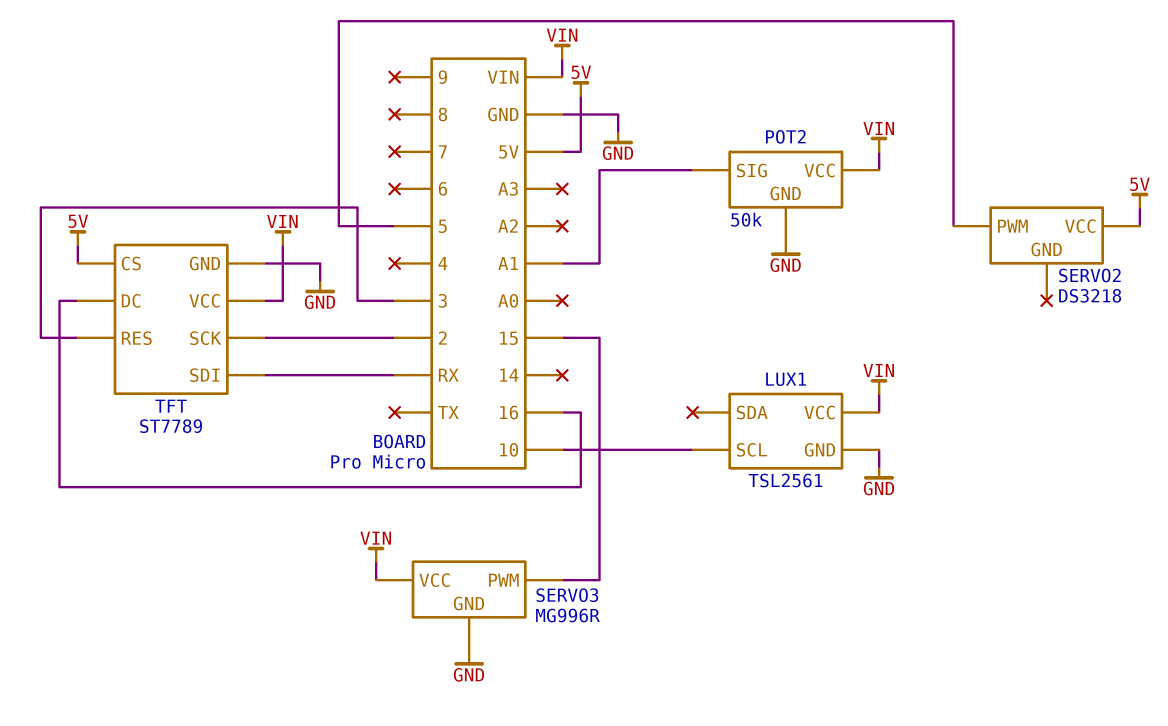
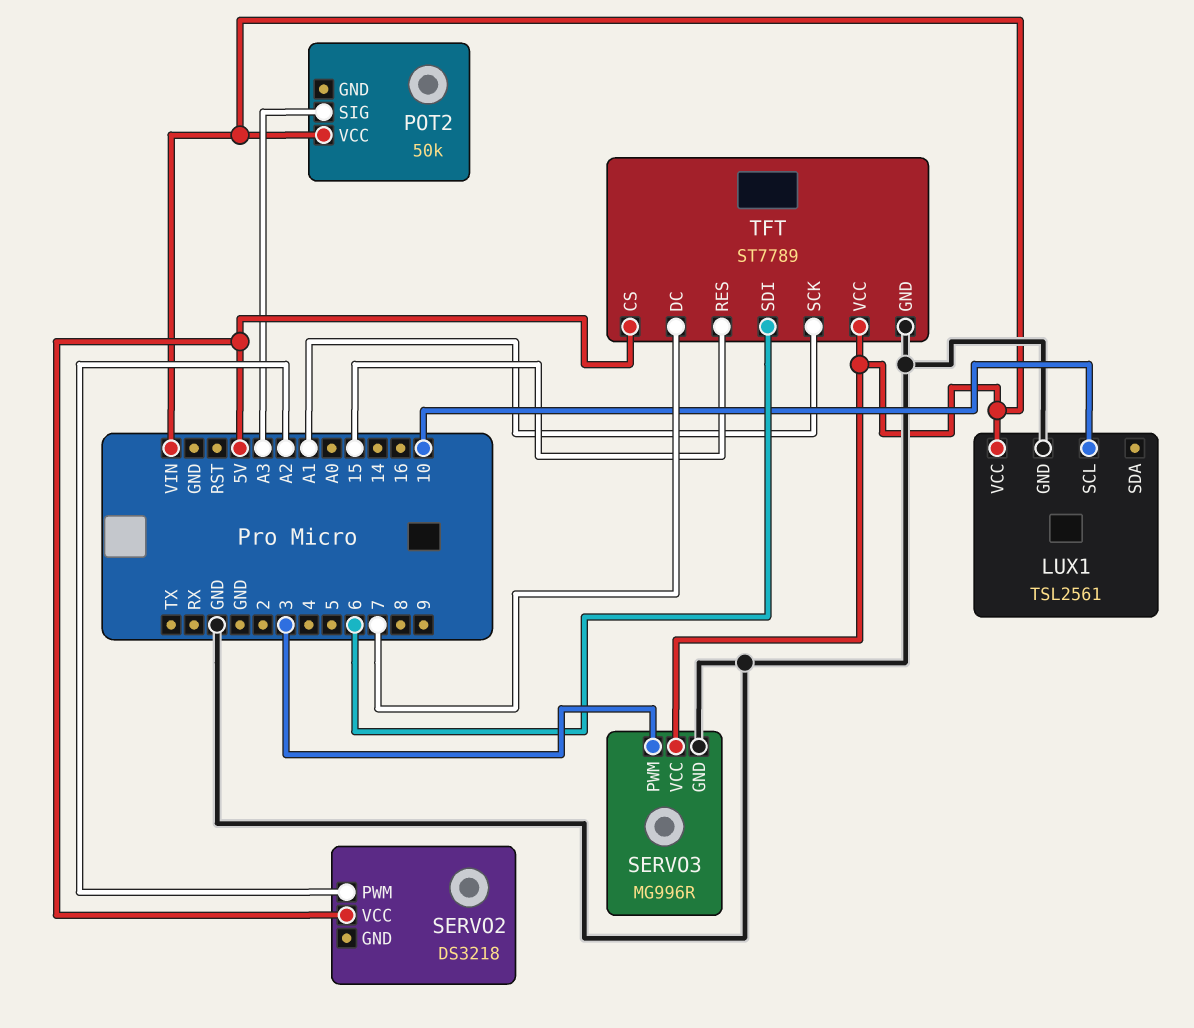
POT2 pin GND: GND -> none
POT2 pin SIG: A1 -> A3
SERVO2 pin PWM: 5 -> A2
SERVO3 pin PWM: 15 -> 3
TFT pin DC: 16 -> 7
TFT pin RES: 3 -> 15
TFT pin SCK: 2 -> A1
TFT pin SDI: RX -> 6

